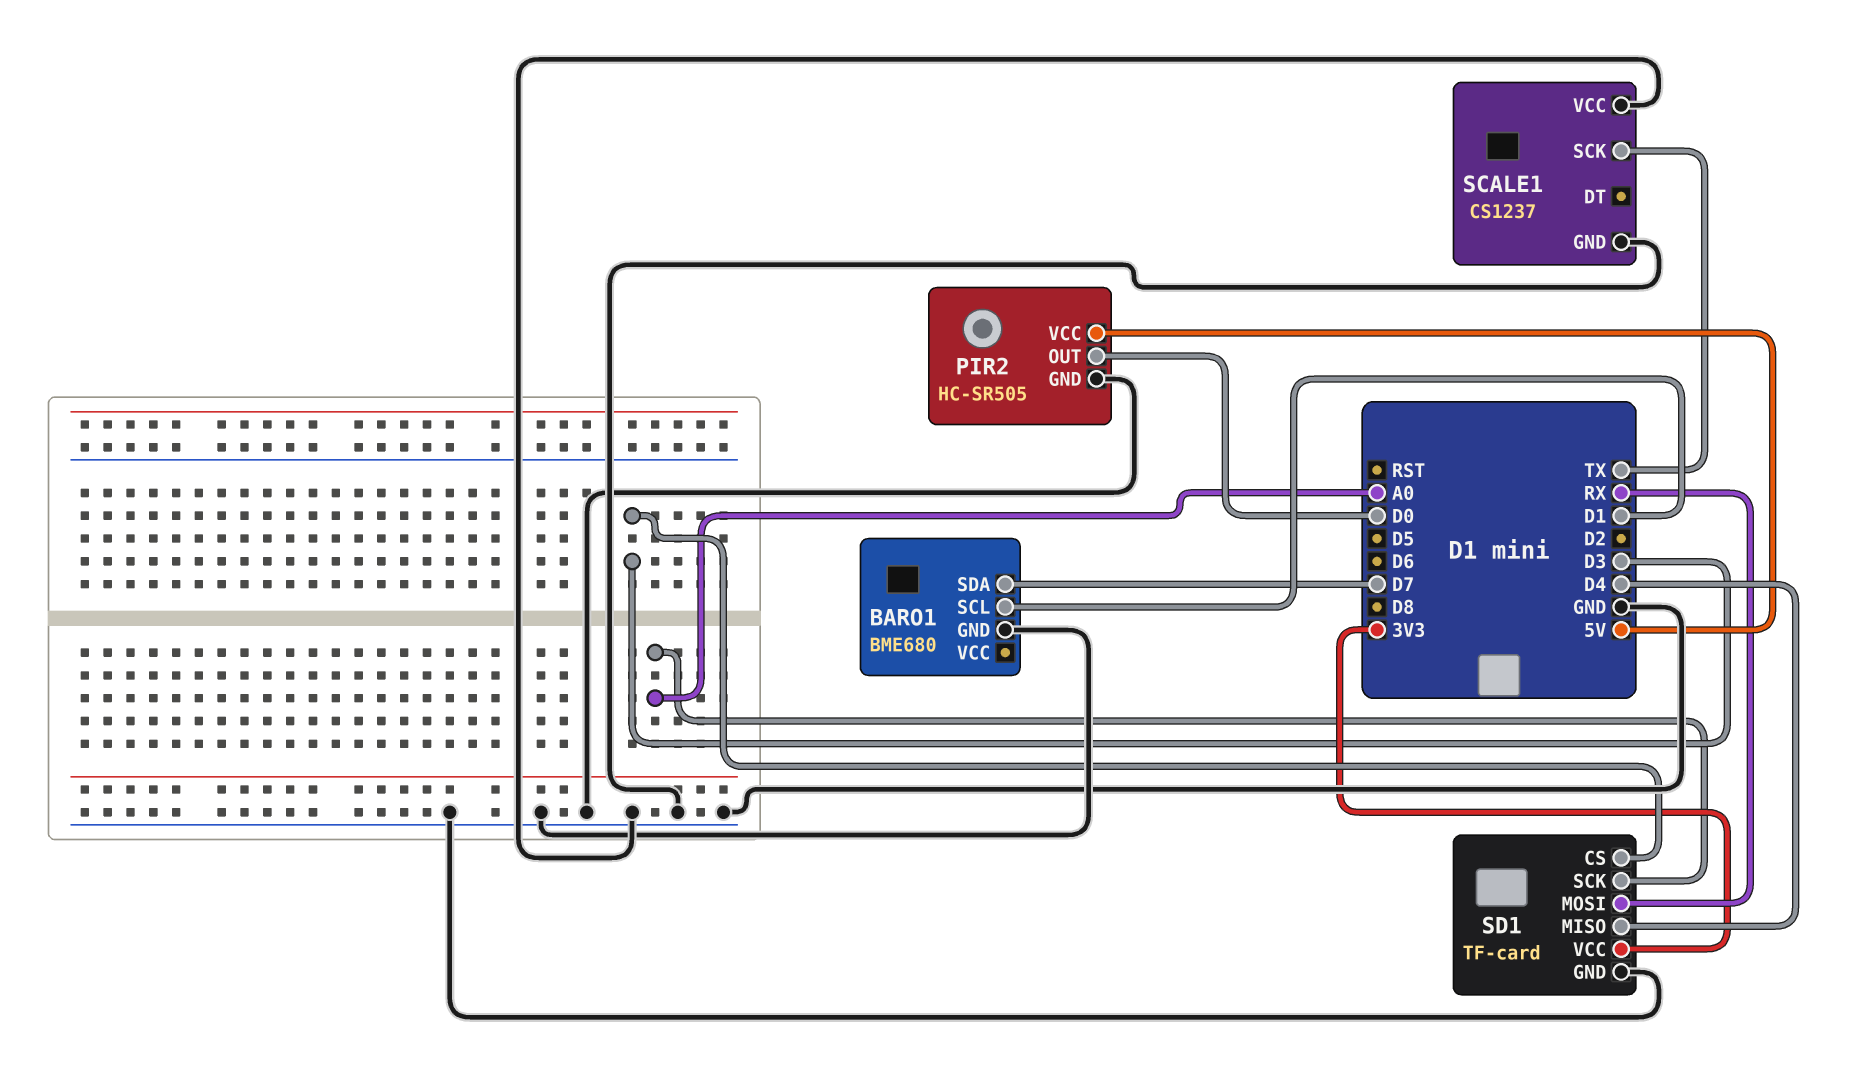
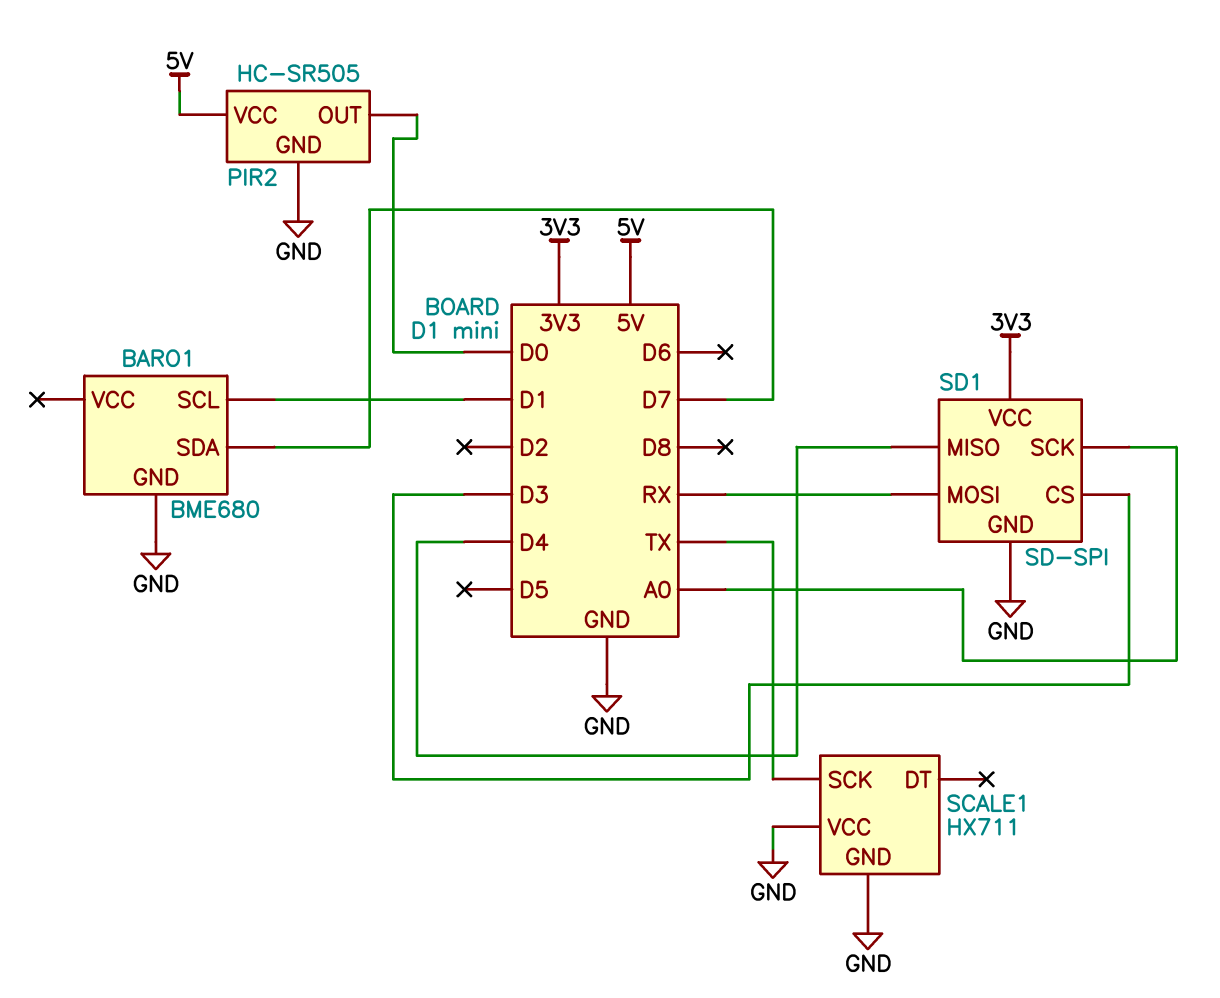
SCALE1: CS1237 -> HX711
SD1: TF-card -> SD-SPI

